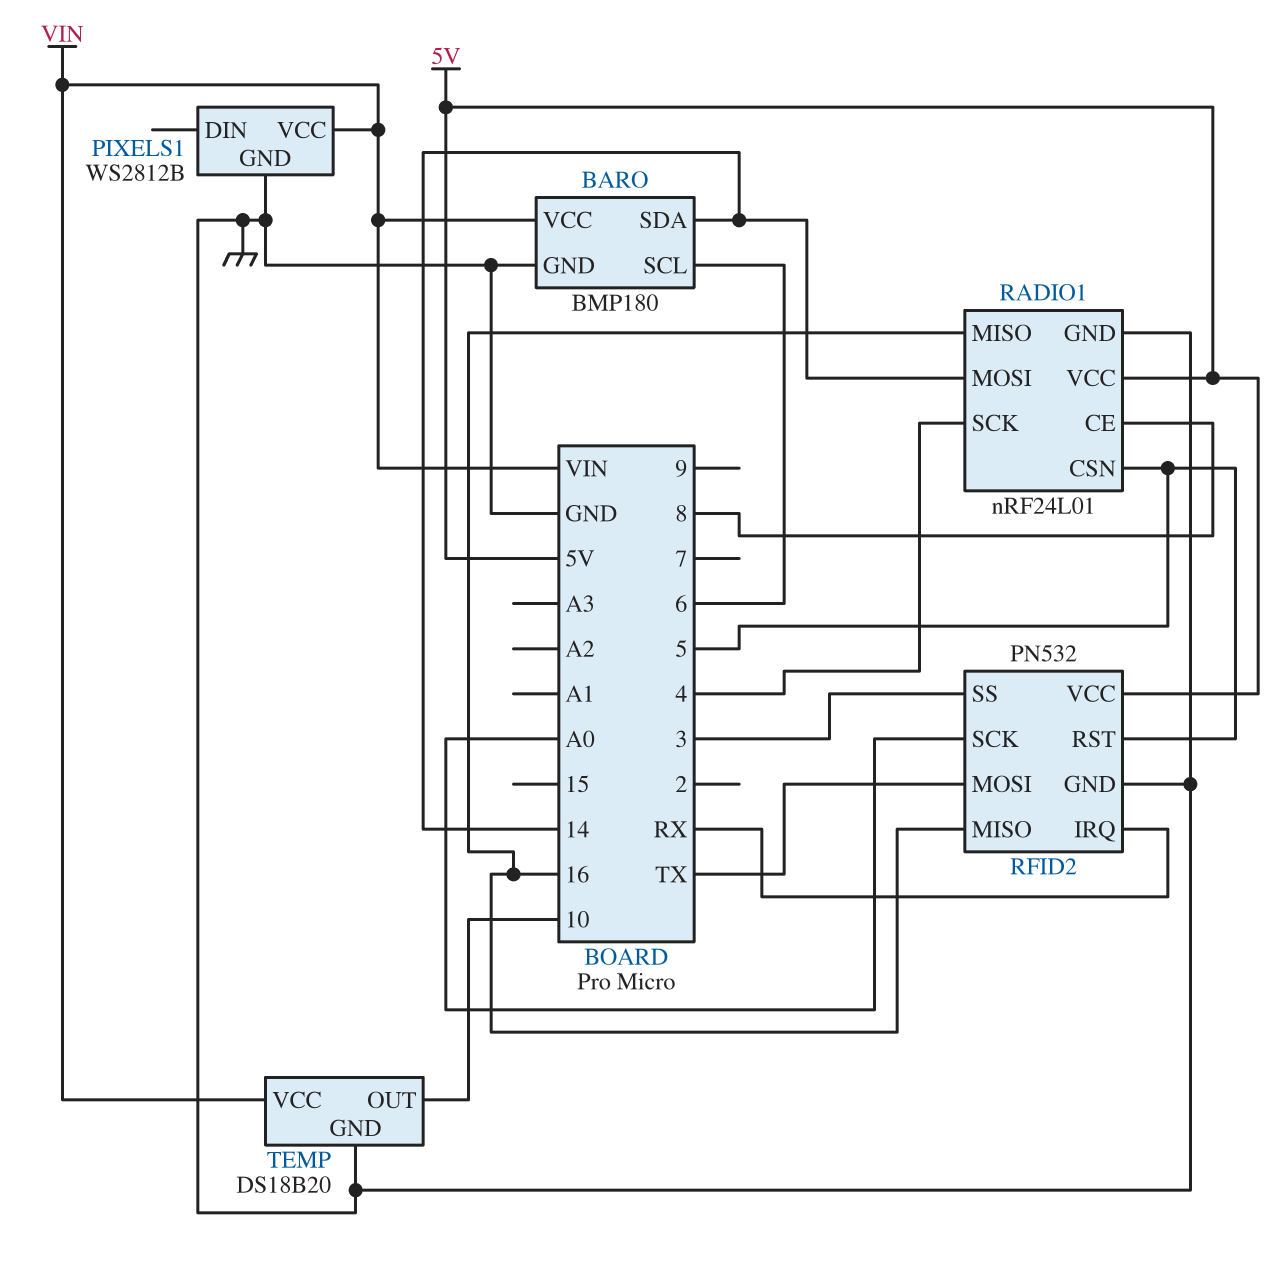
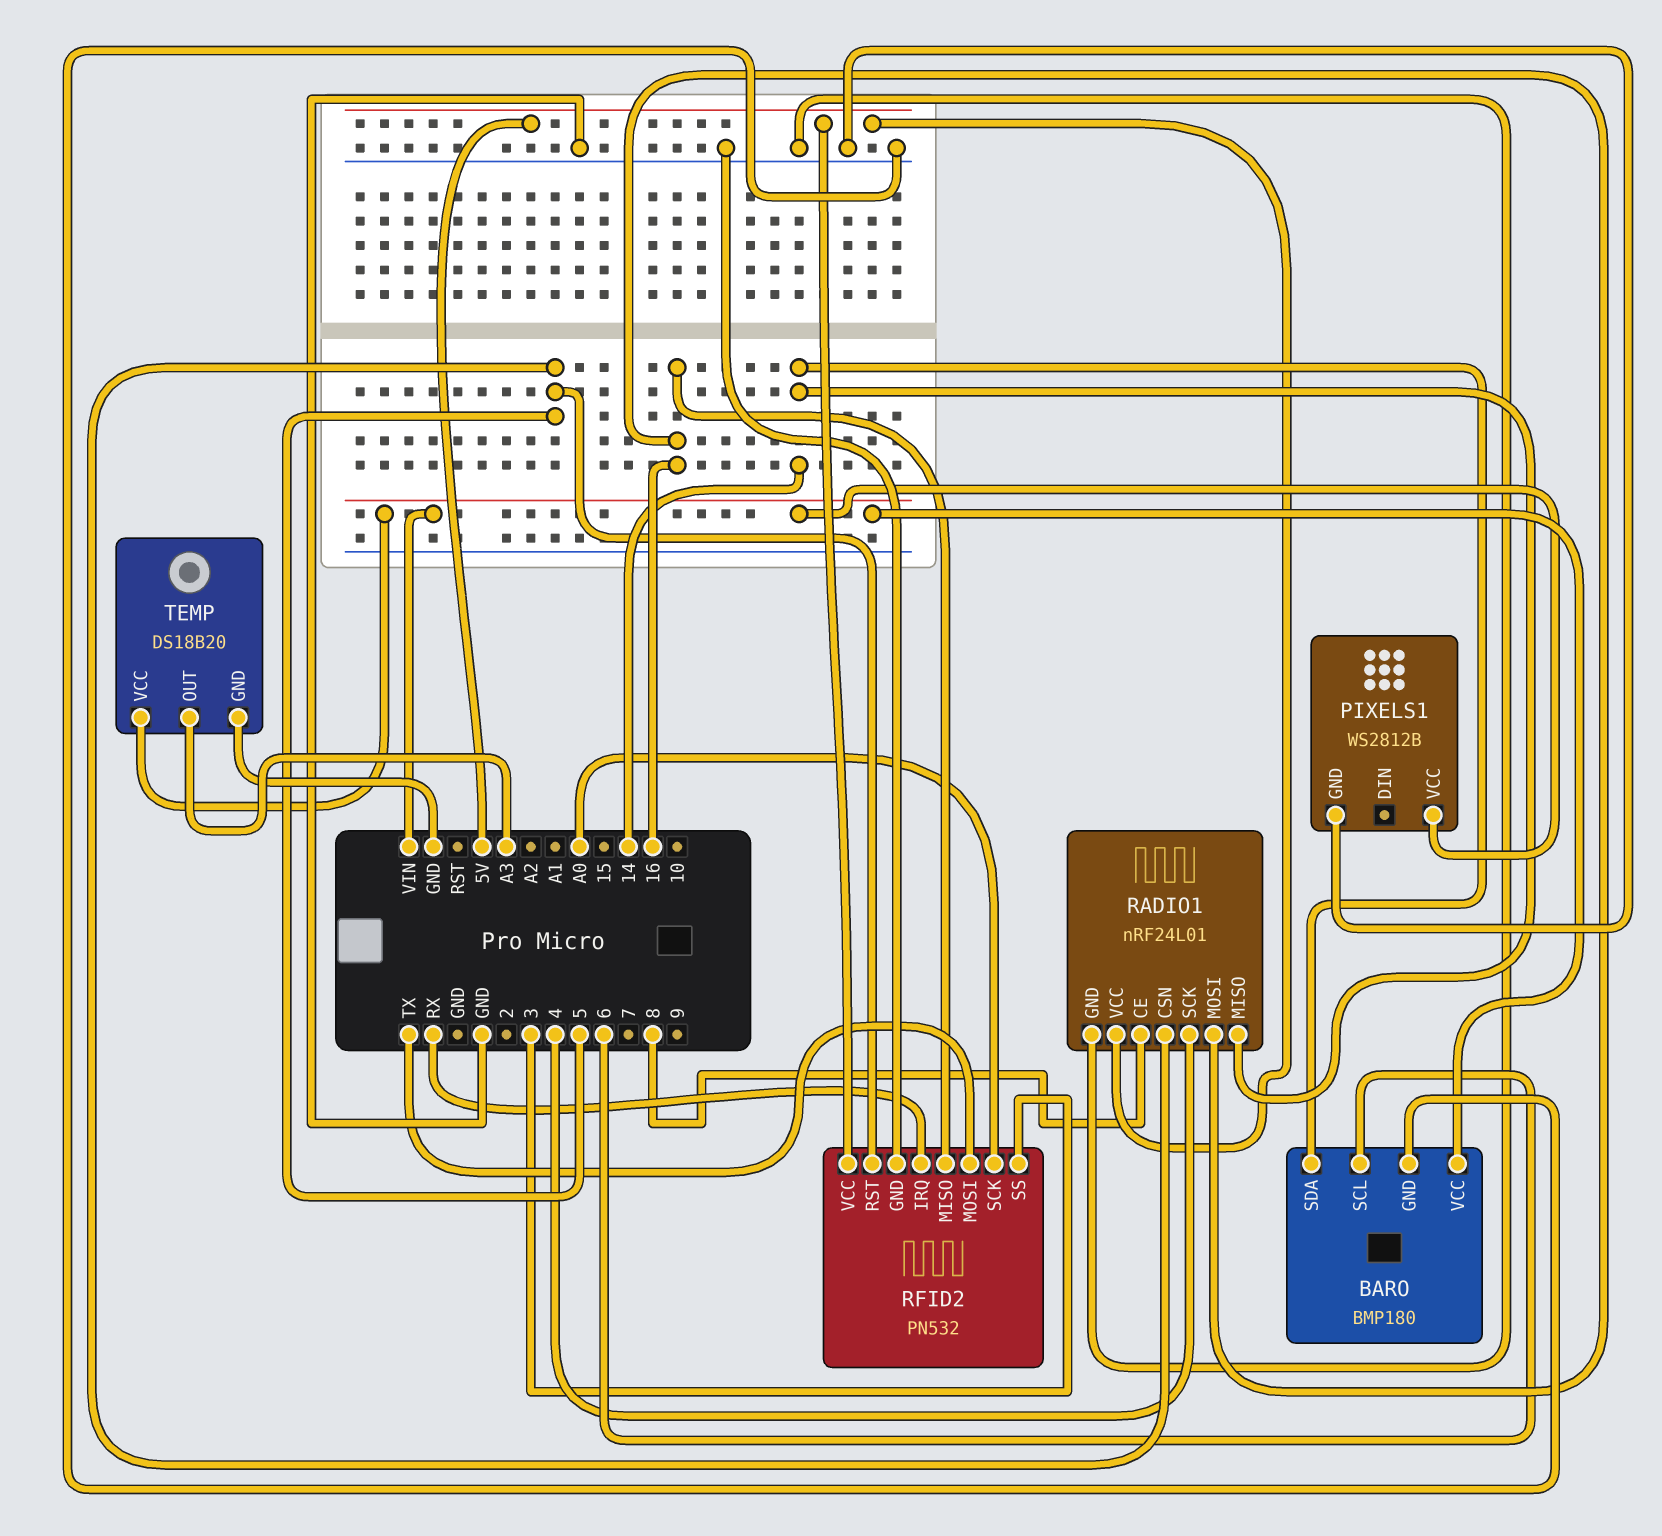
RADIO1 pin MISO: 16 -> 14
RADIO1 pin MOSI: 14 -> 16
TEMP pin OUT: 10 -> A3

